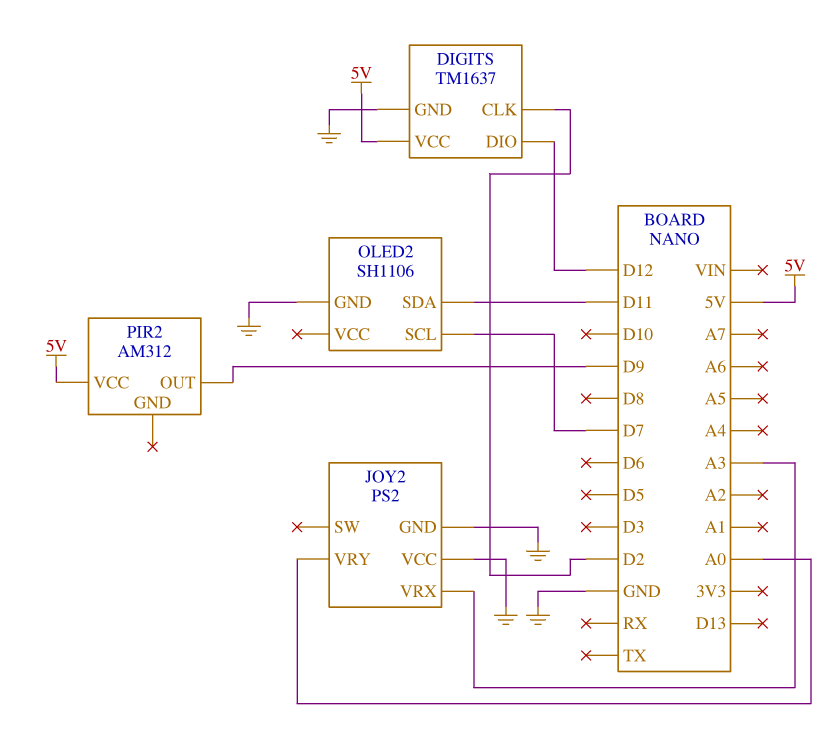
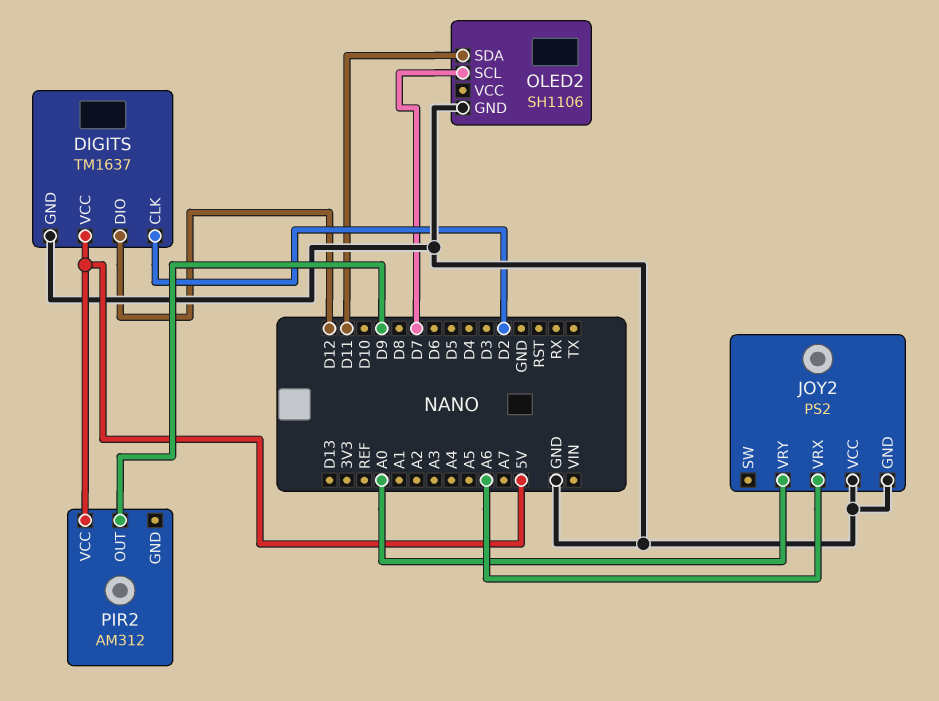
JOY2 pin VRX: A3 -> A6

